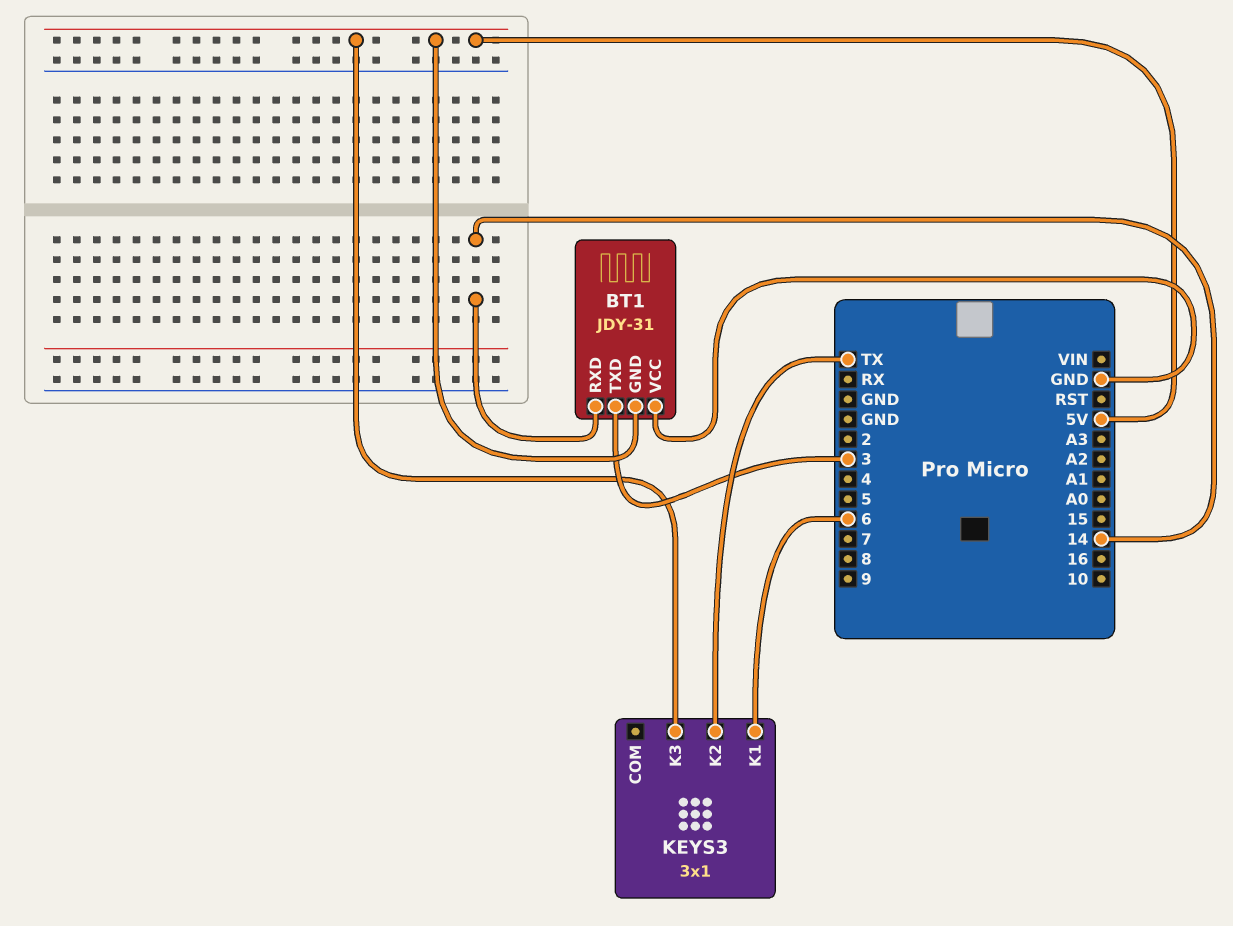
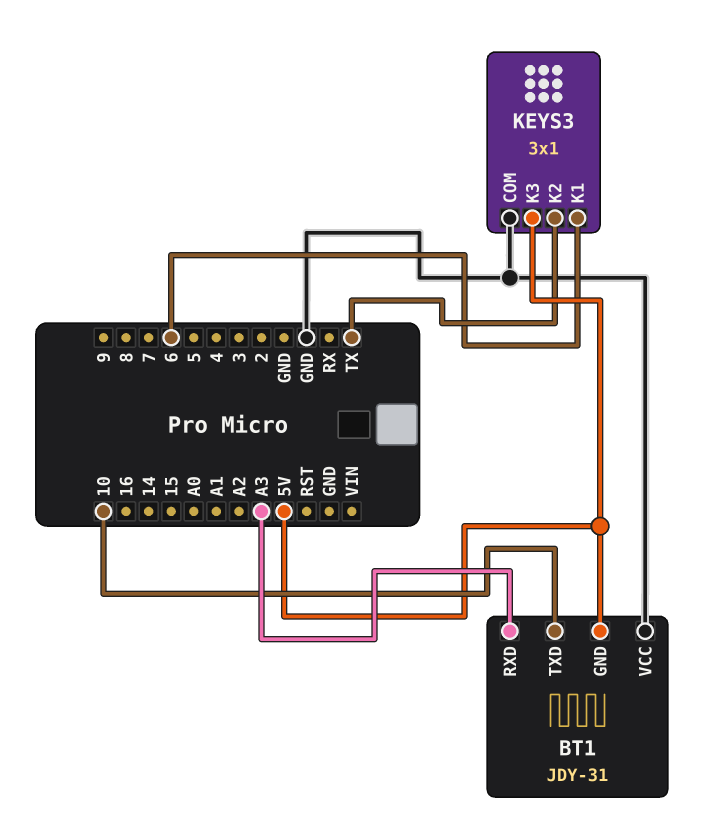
BT1 pin RXD: 14 -> A3
BT1 pin TXD: 3 -> 10
KEYS3 pin COM: none -> GND

